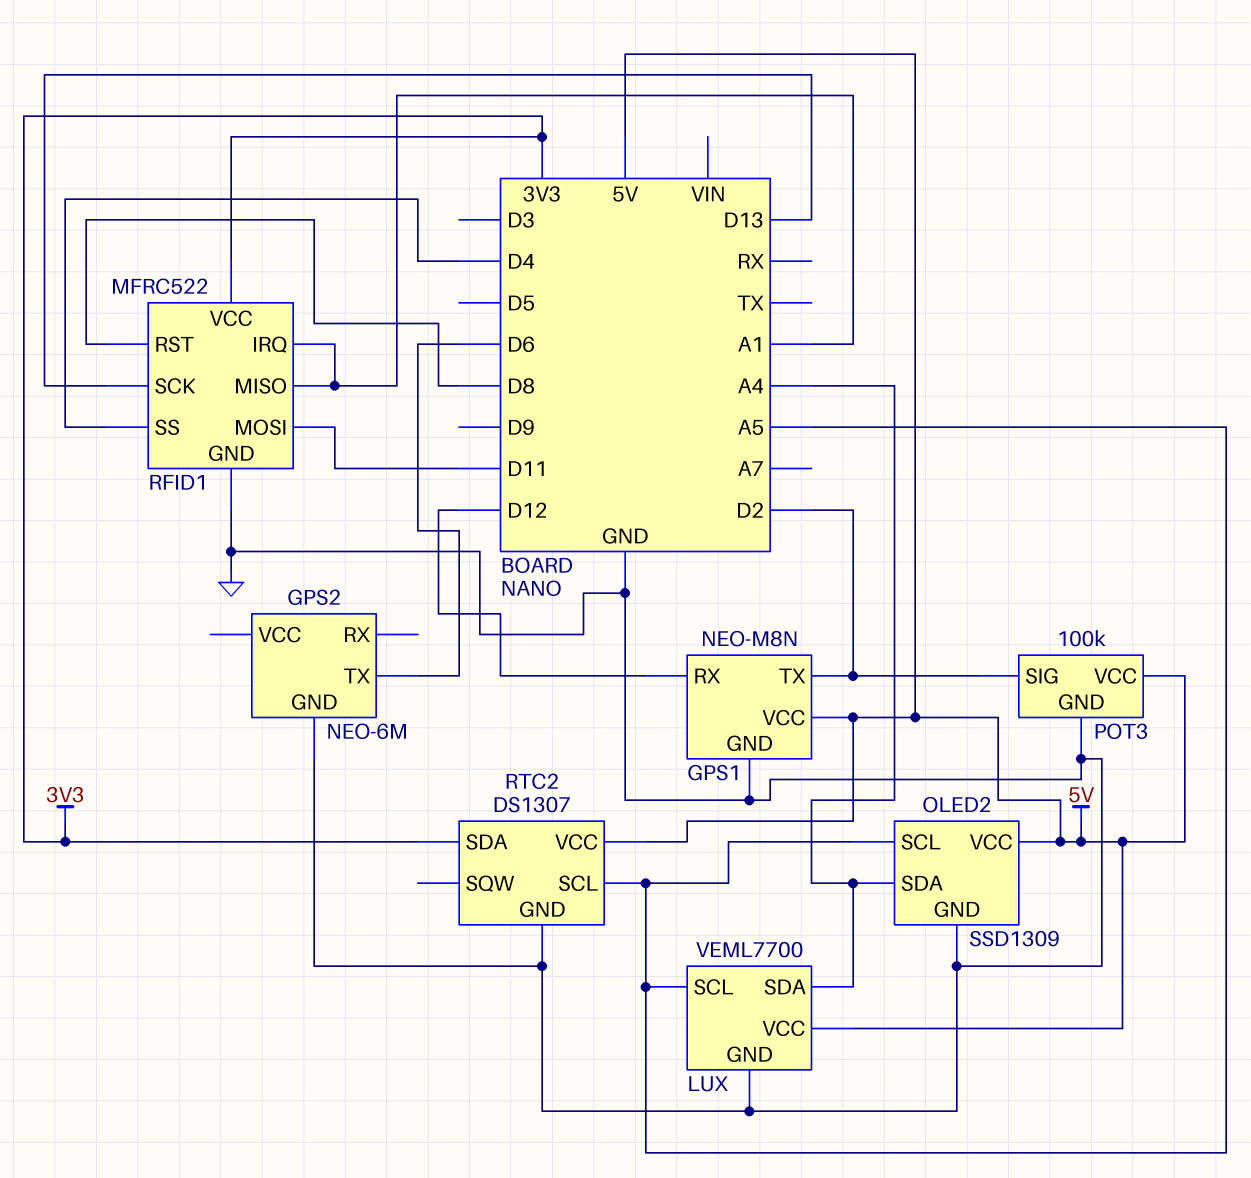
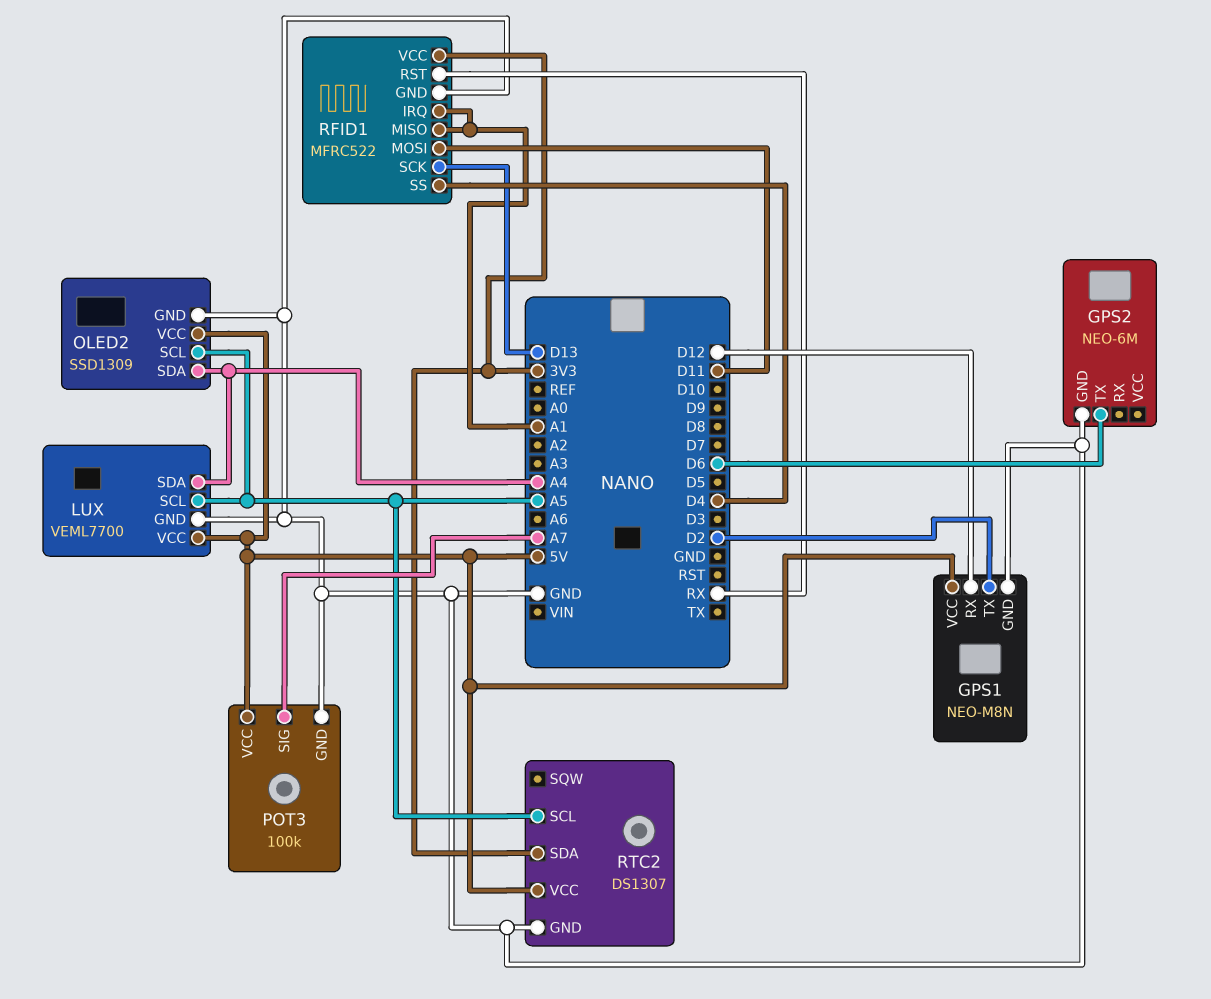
POT3 pin SIG: D2 -> A7
RFID1 pin RST: D8 -> RX

